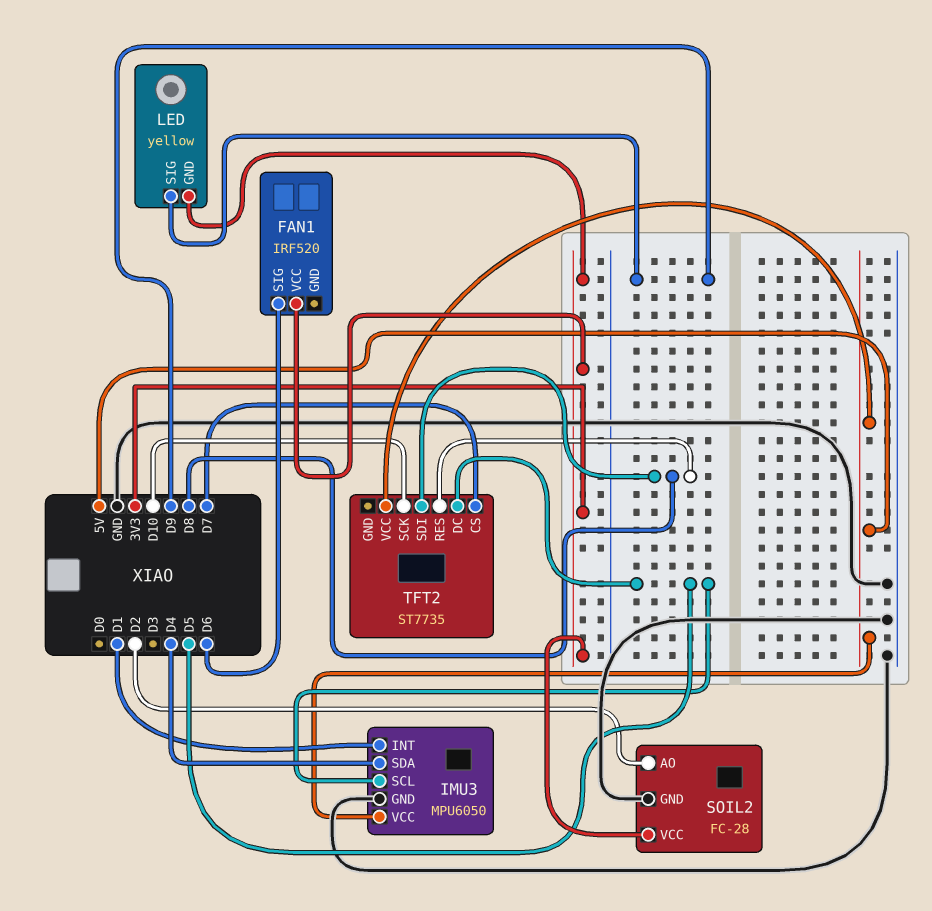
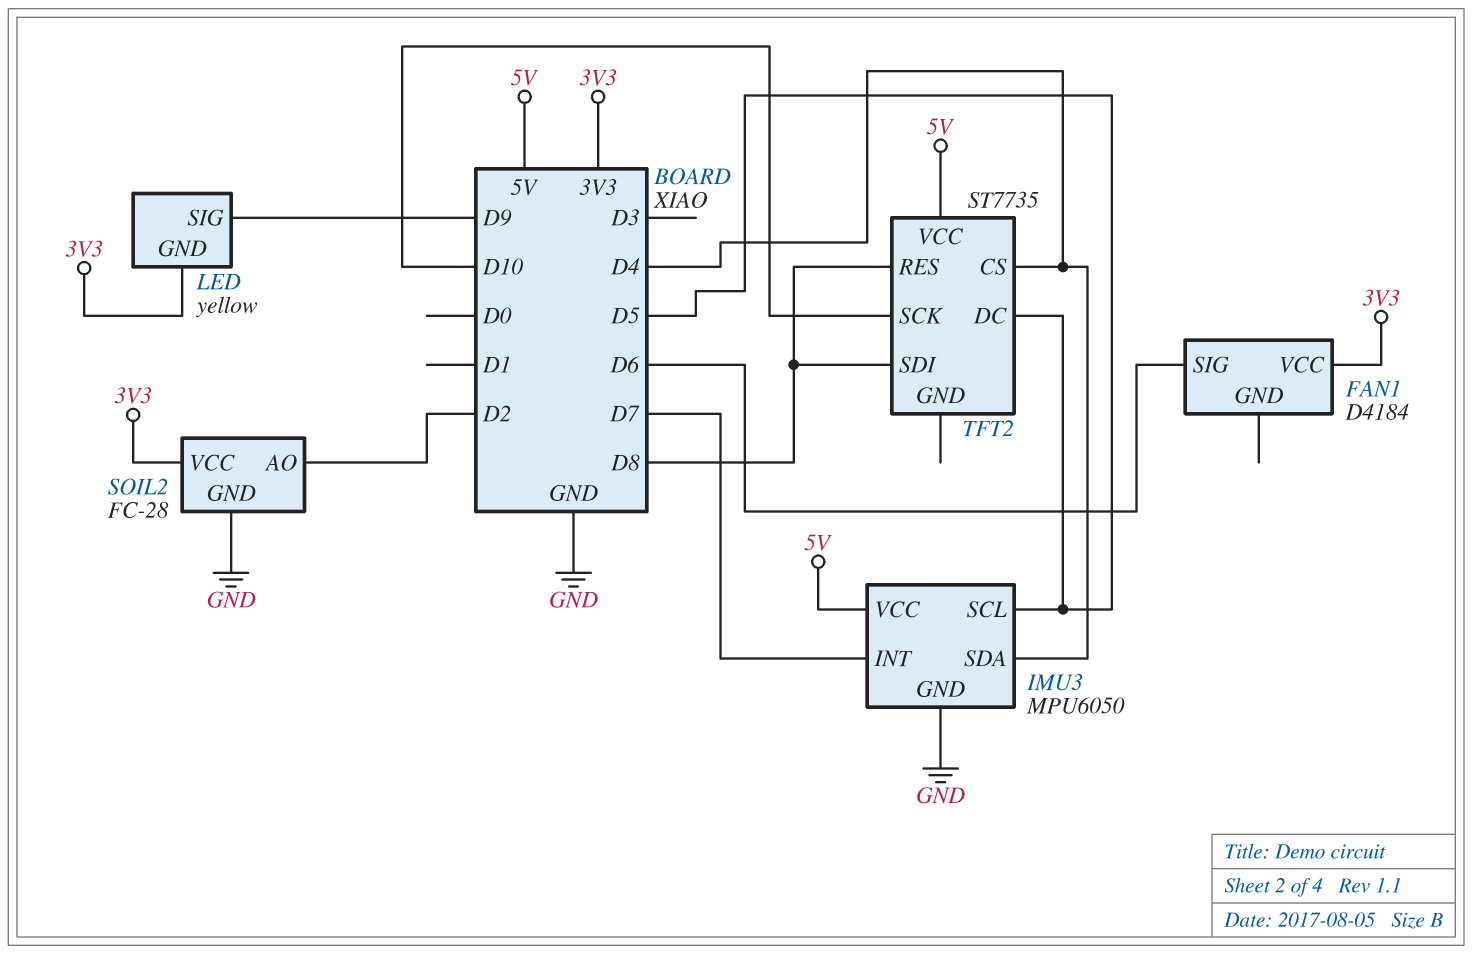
FAN1: IRF520 -> D4184
IMU3 pin INT: D1 -> D7
TFT2 pin CS: D7 -> D4

